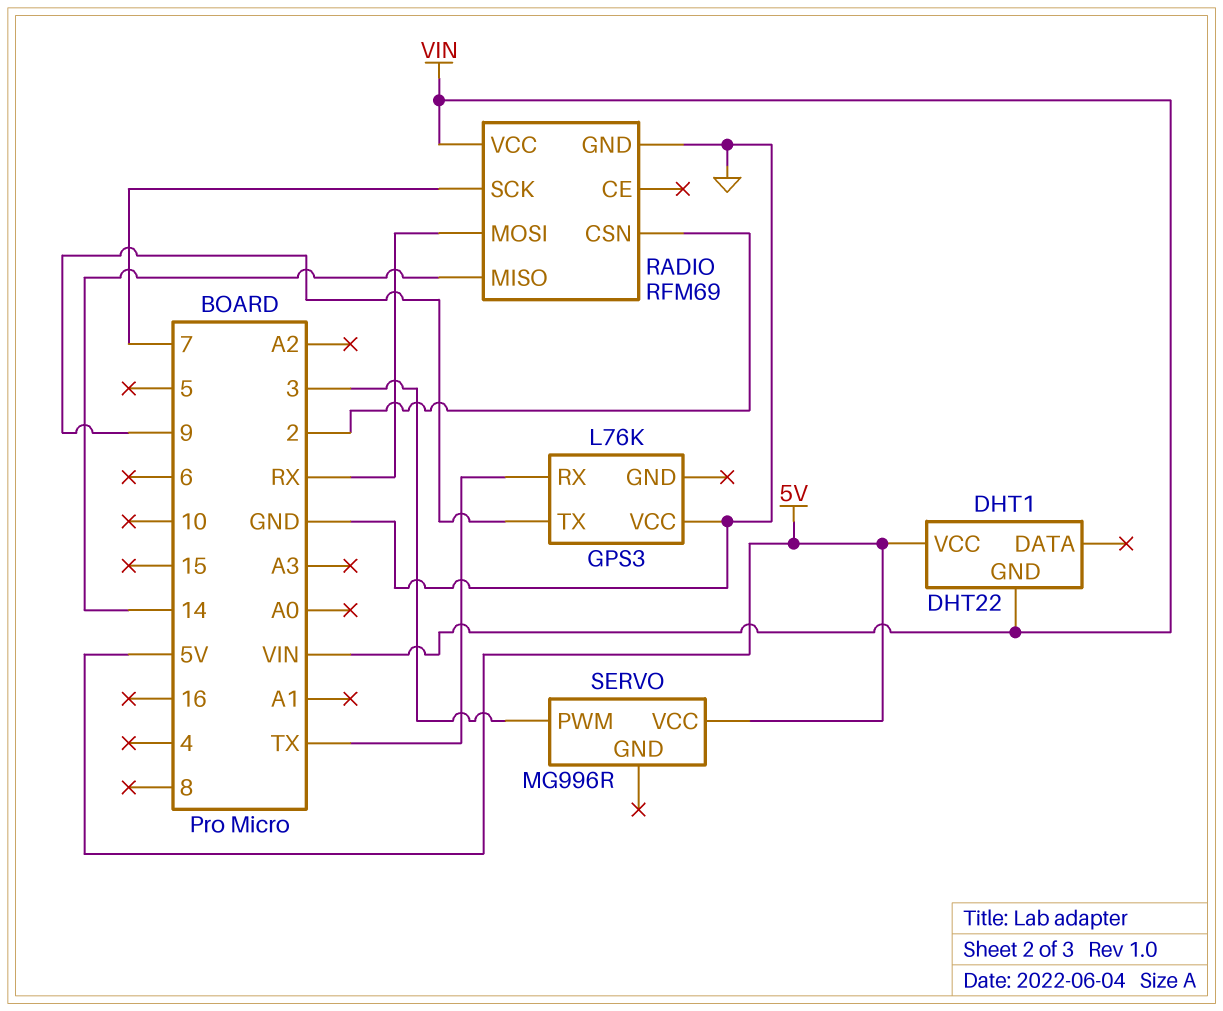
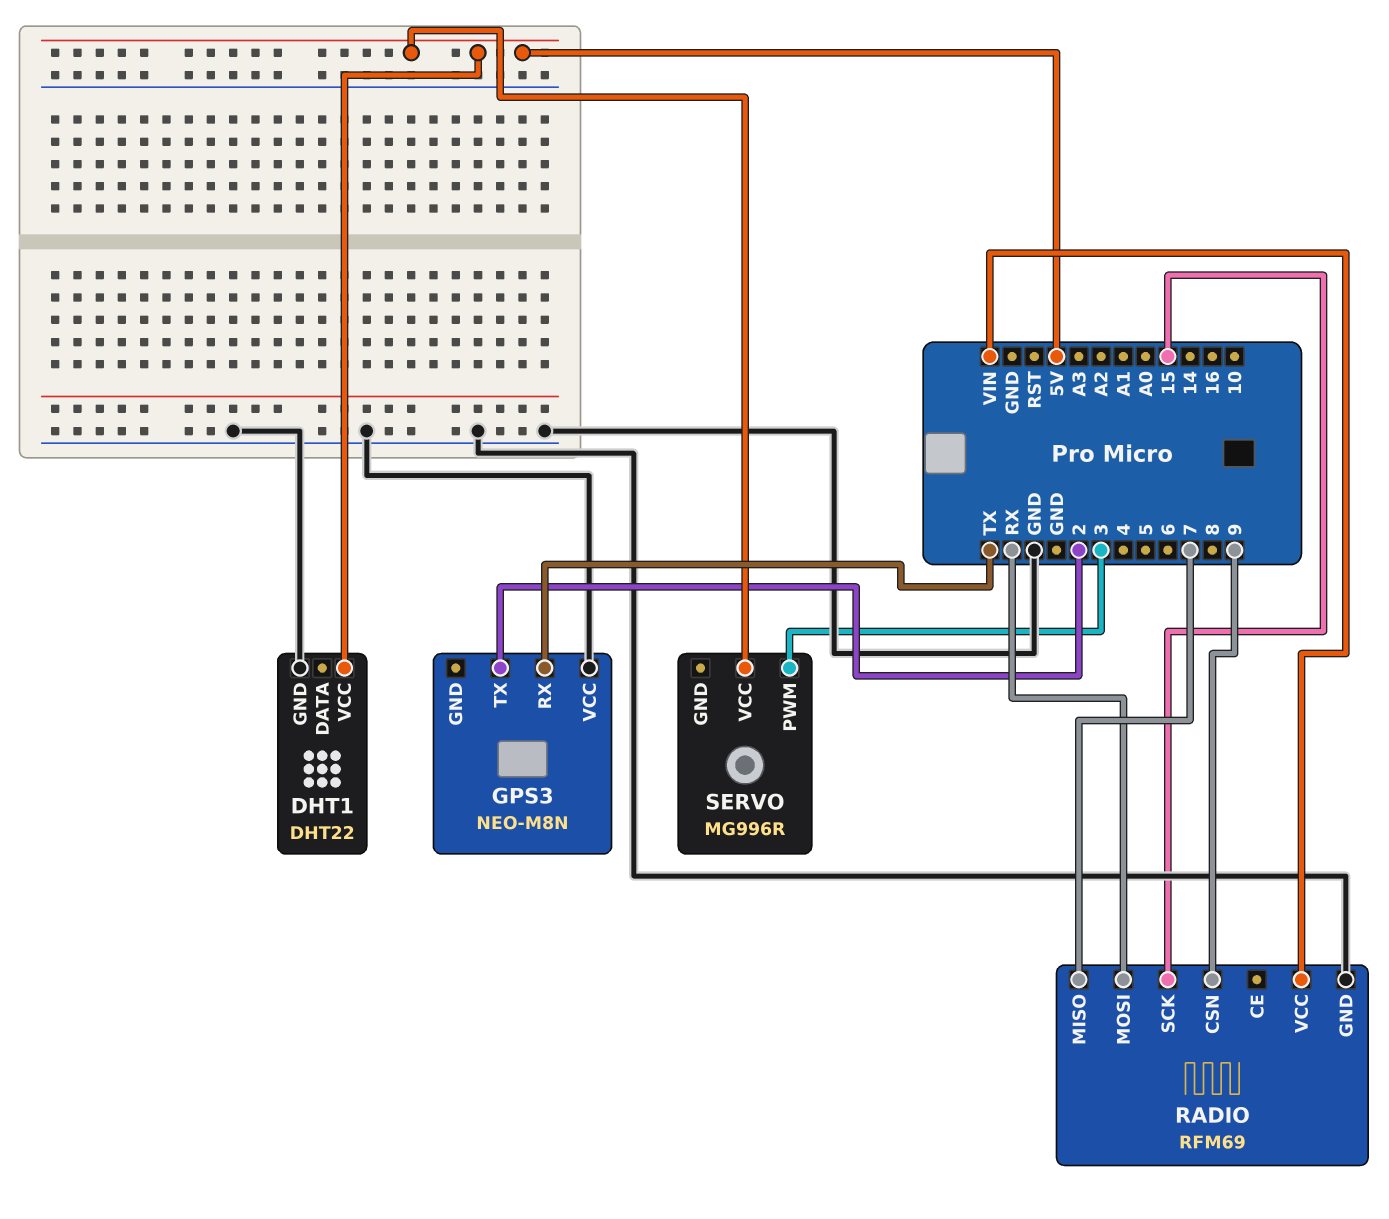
DHT1 pin GND: VIN -> GND
GPS3: L76K -> NEO-M8N
GPS3 pin TX: 9 -> 2
RADIO pin CSN: 2 -> 9
RADIO pin MISO: 14 -> 7
RADIO pin SCK: 7 -> 15

